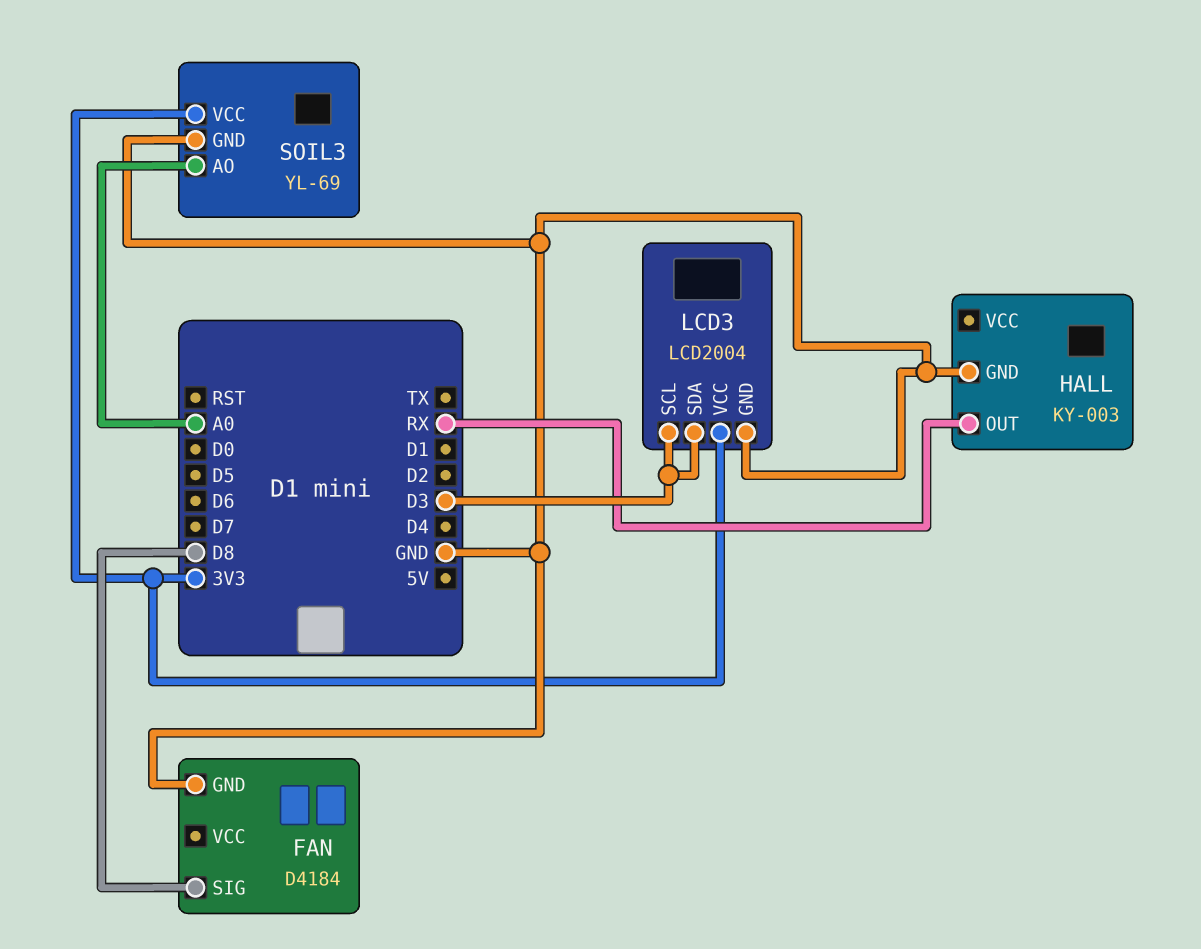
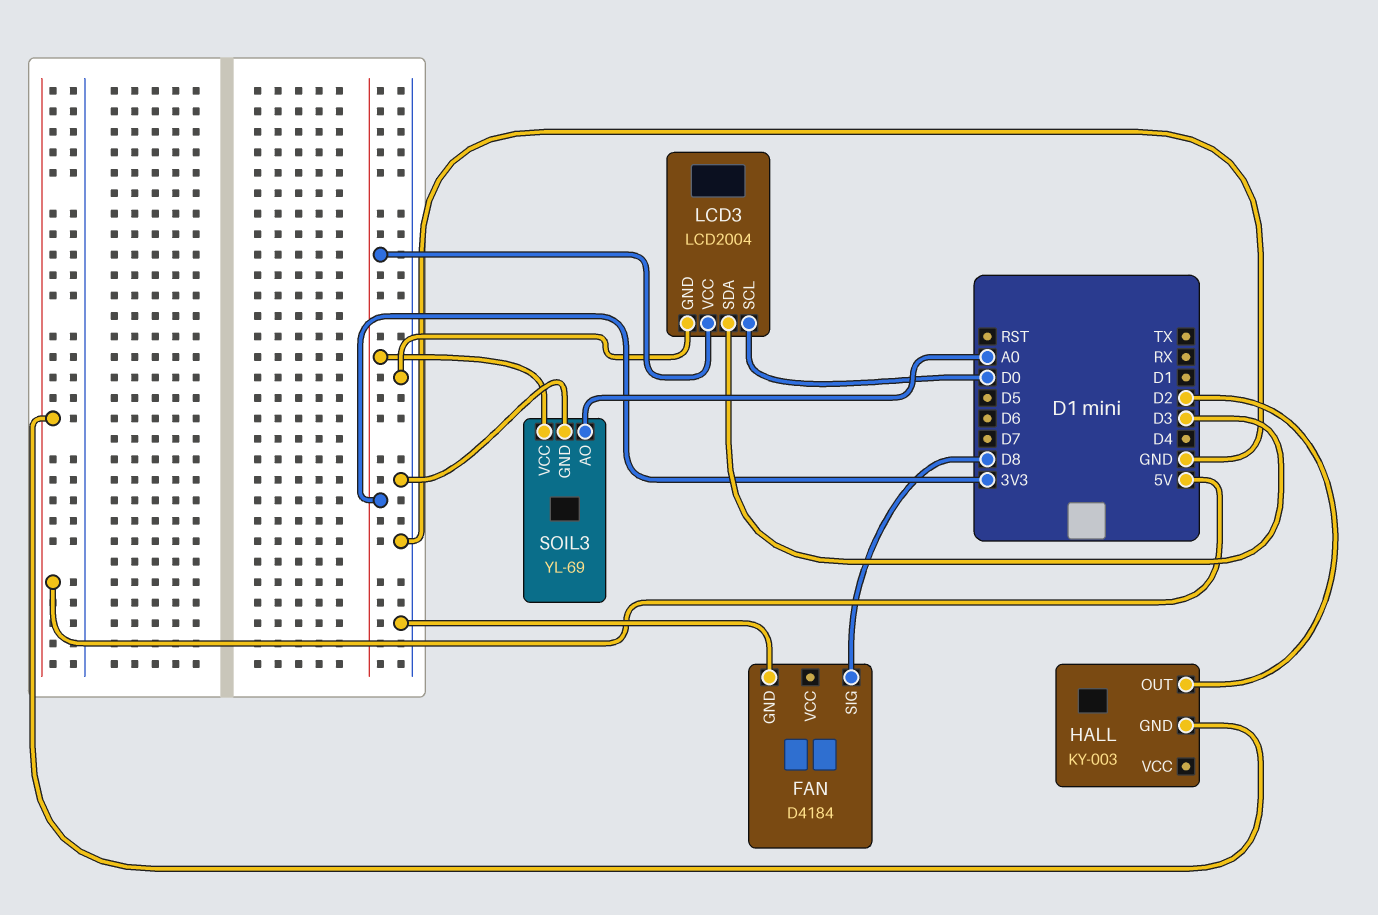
HALL pin GND: GND -> 5V
HALL pin OUT: RX -> D2
LCD3 pin SCL: D3 -> D0

